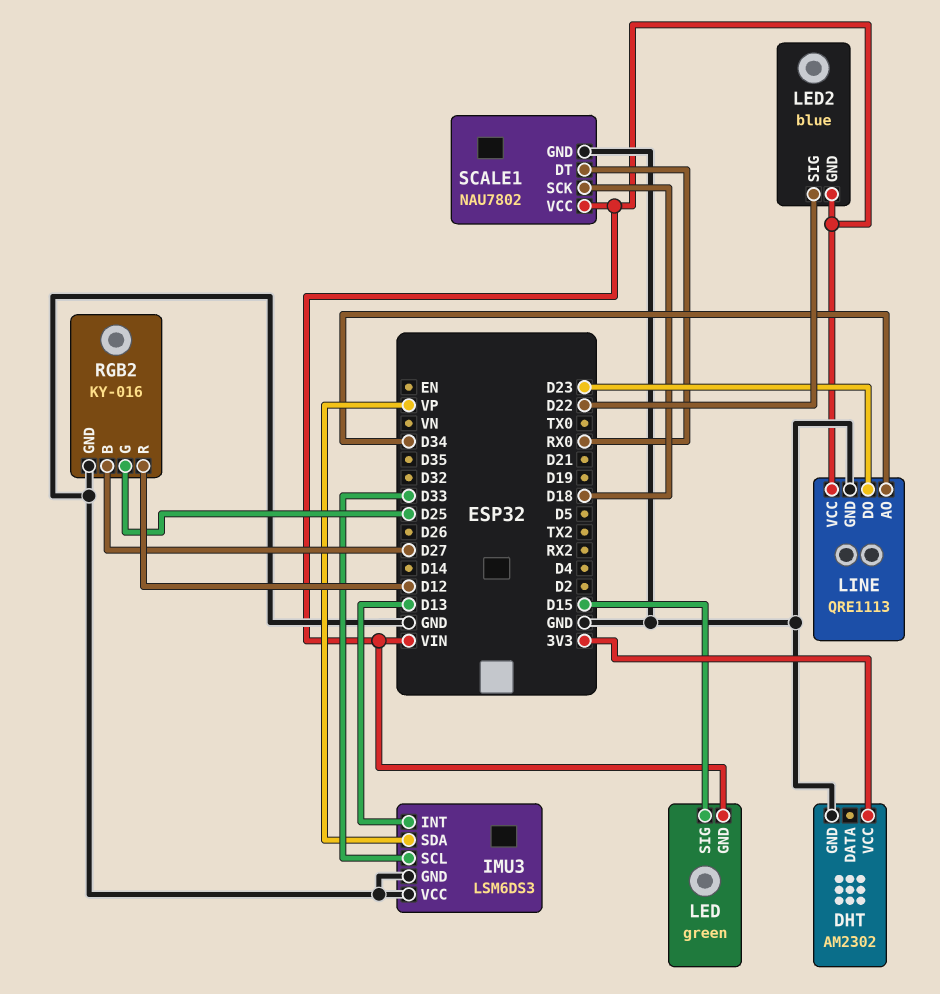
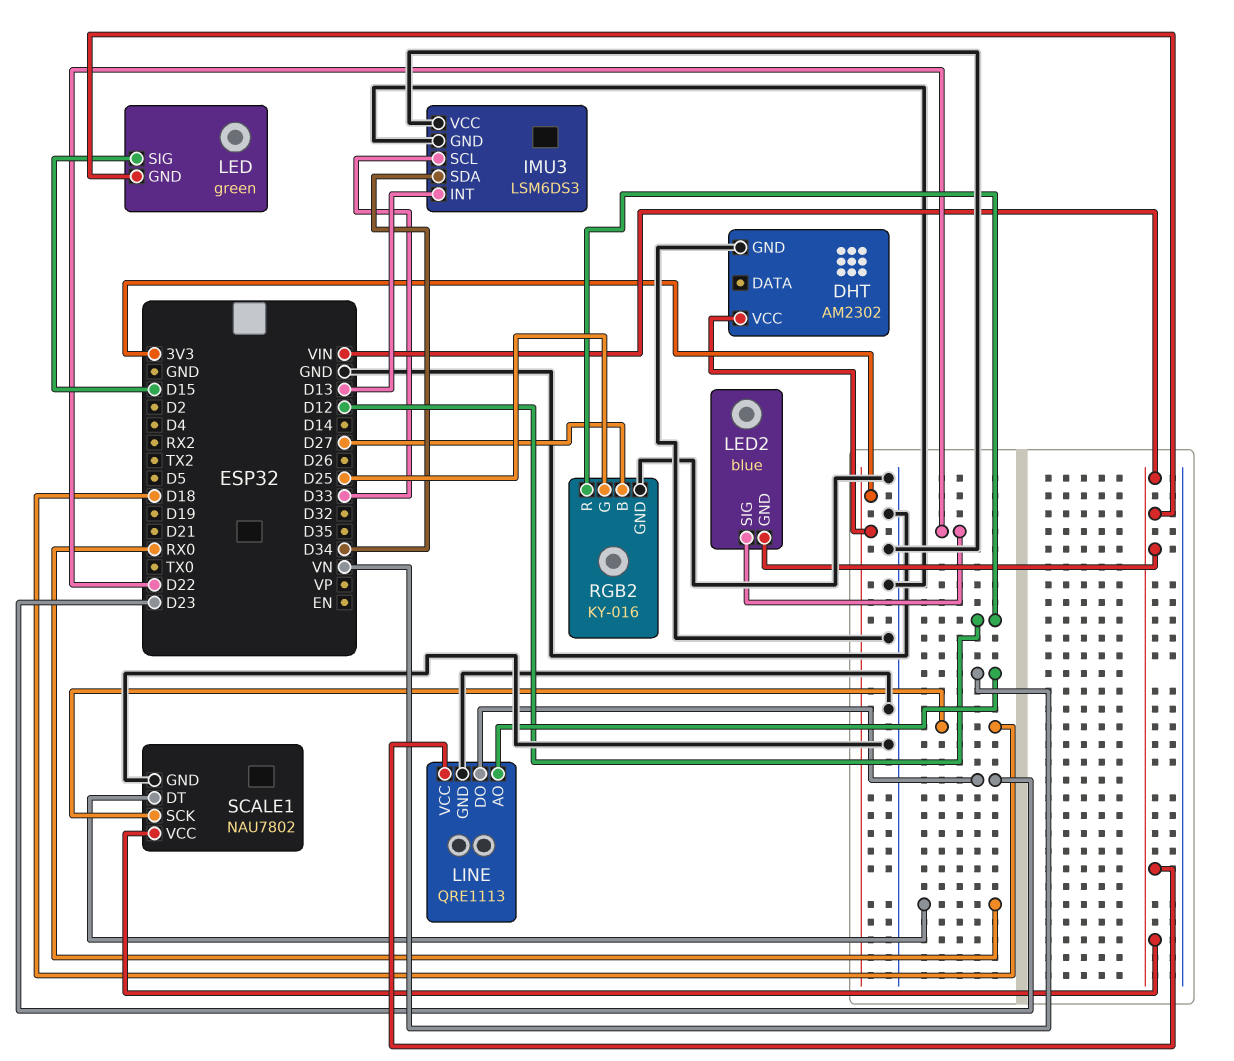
IMU3 pin SDA: VP -> D34
LINE pin AO: D34 -> VN

